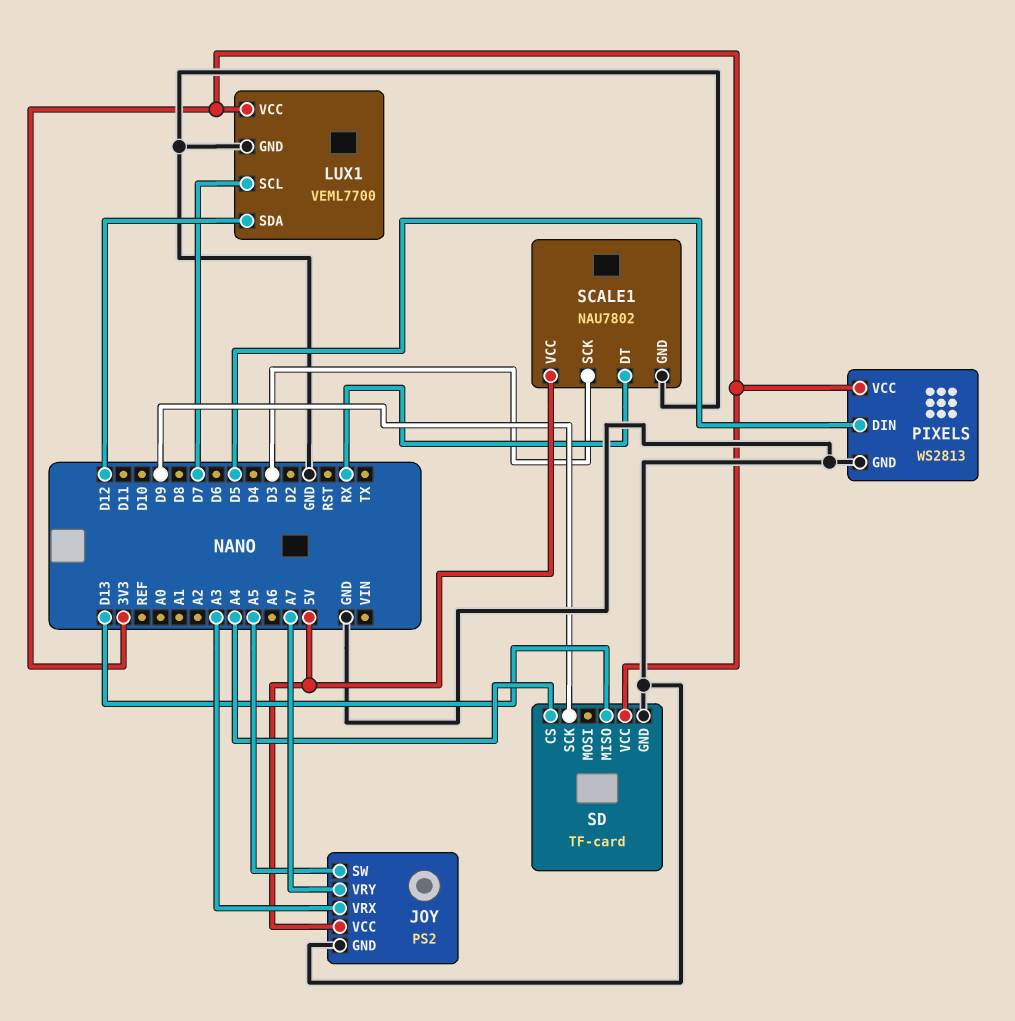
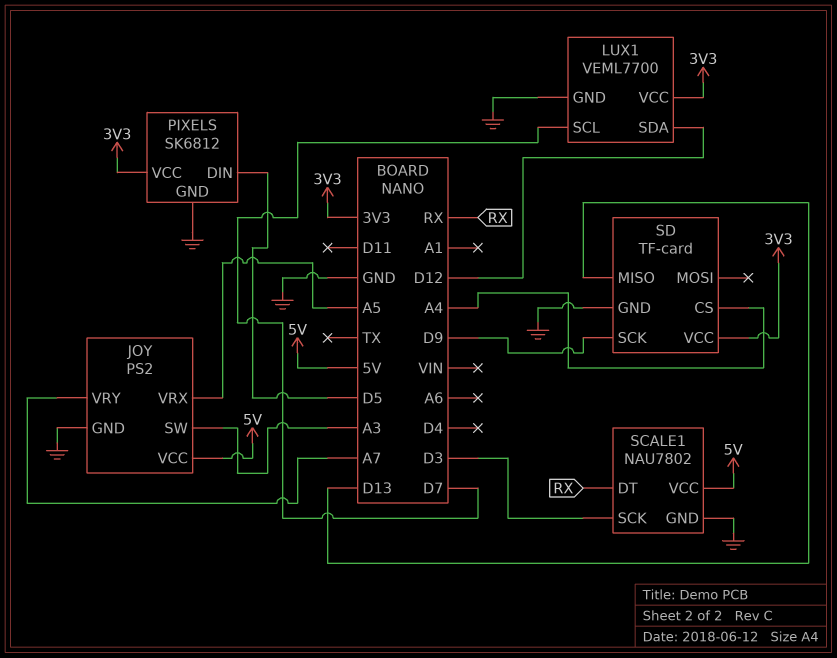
JOY pin SW: A5 -> A3
JOY pin VRX: A3 -> A5
PIXELS: WS2813 -> SK6812

